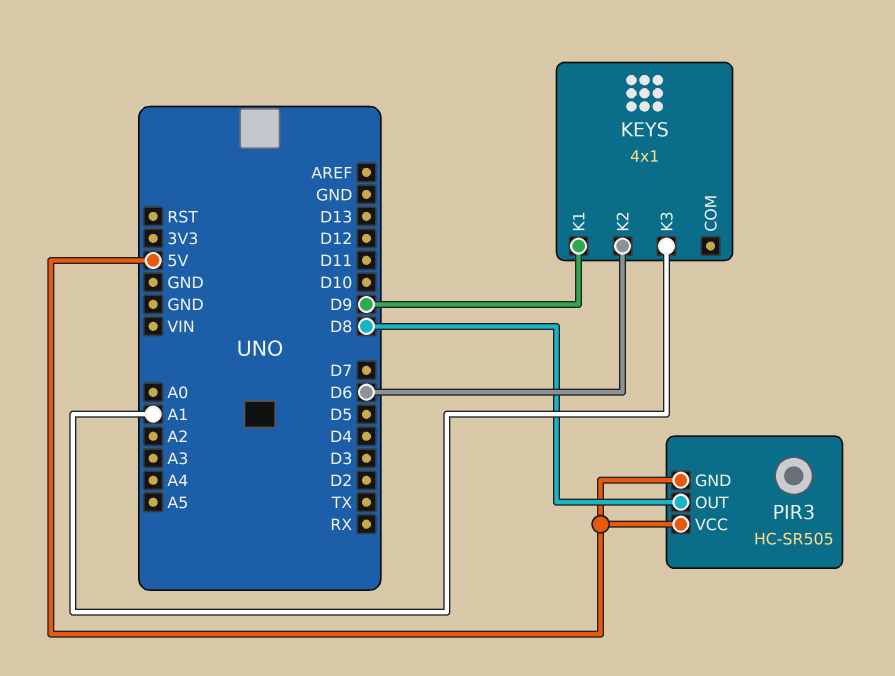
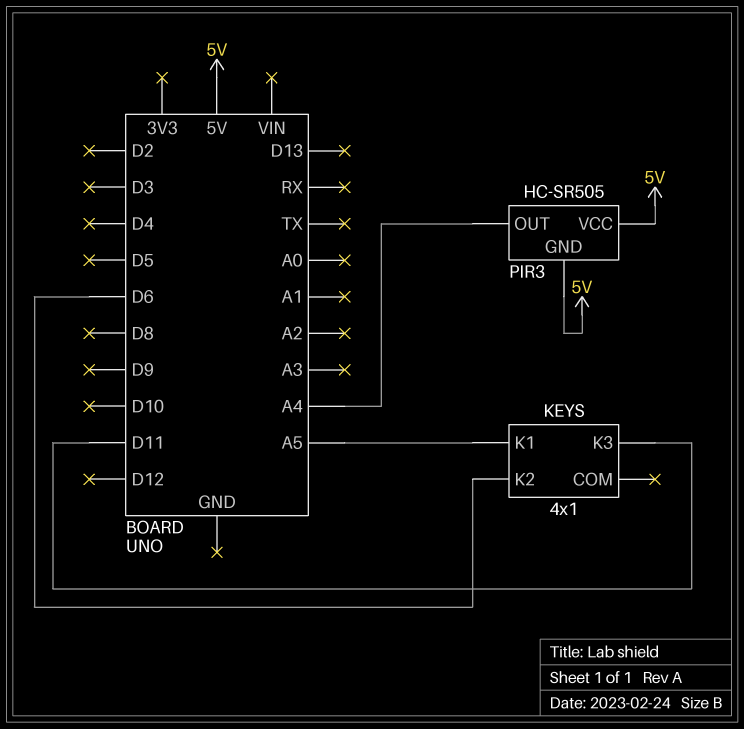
KEYS pin K1: D9 -> A5
KEYS pin K3: A1 -> D11
PIR3 pin OUT: D8 -> A4

